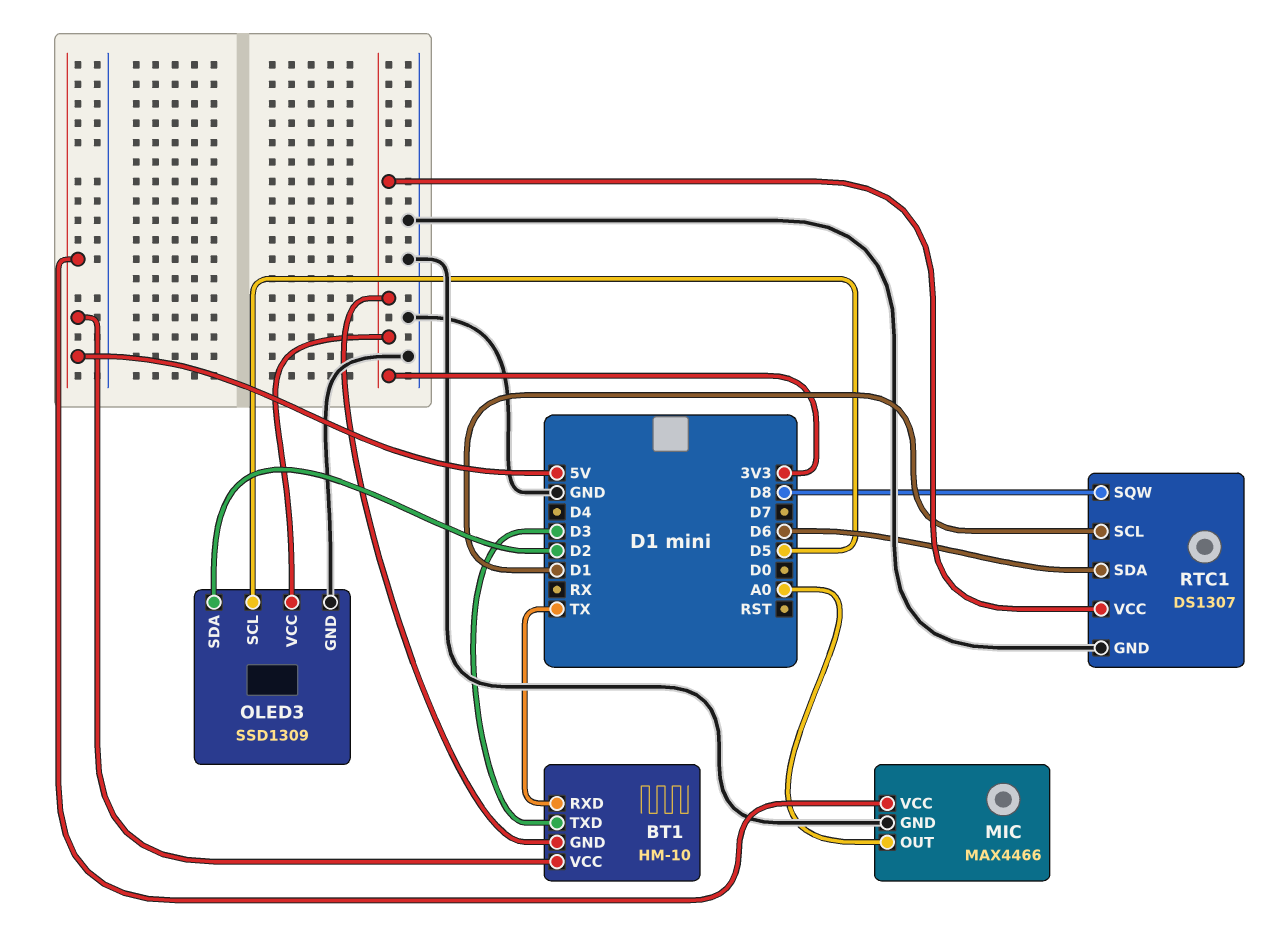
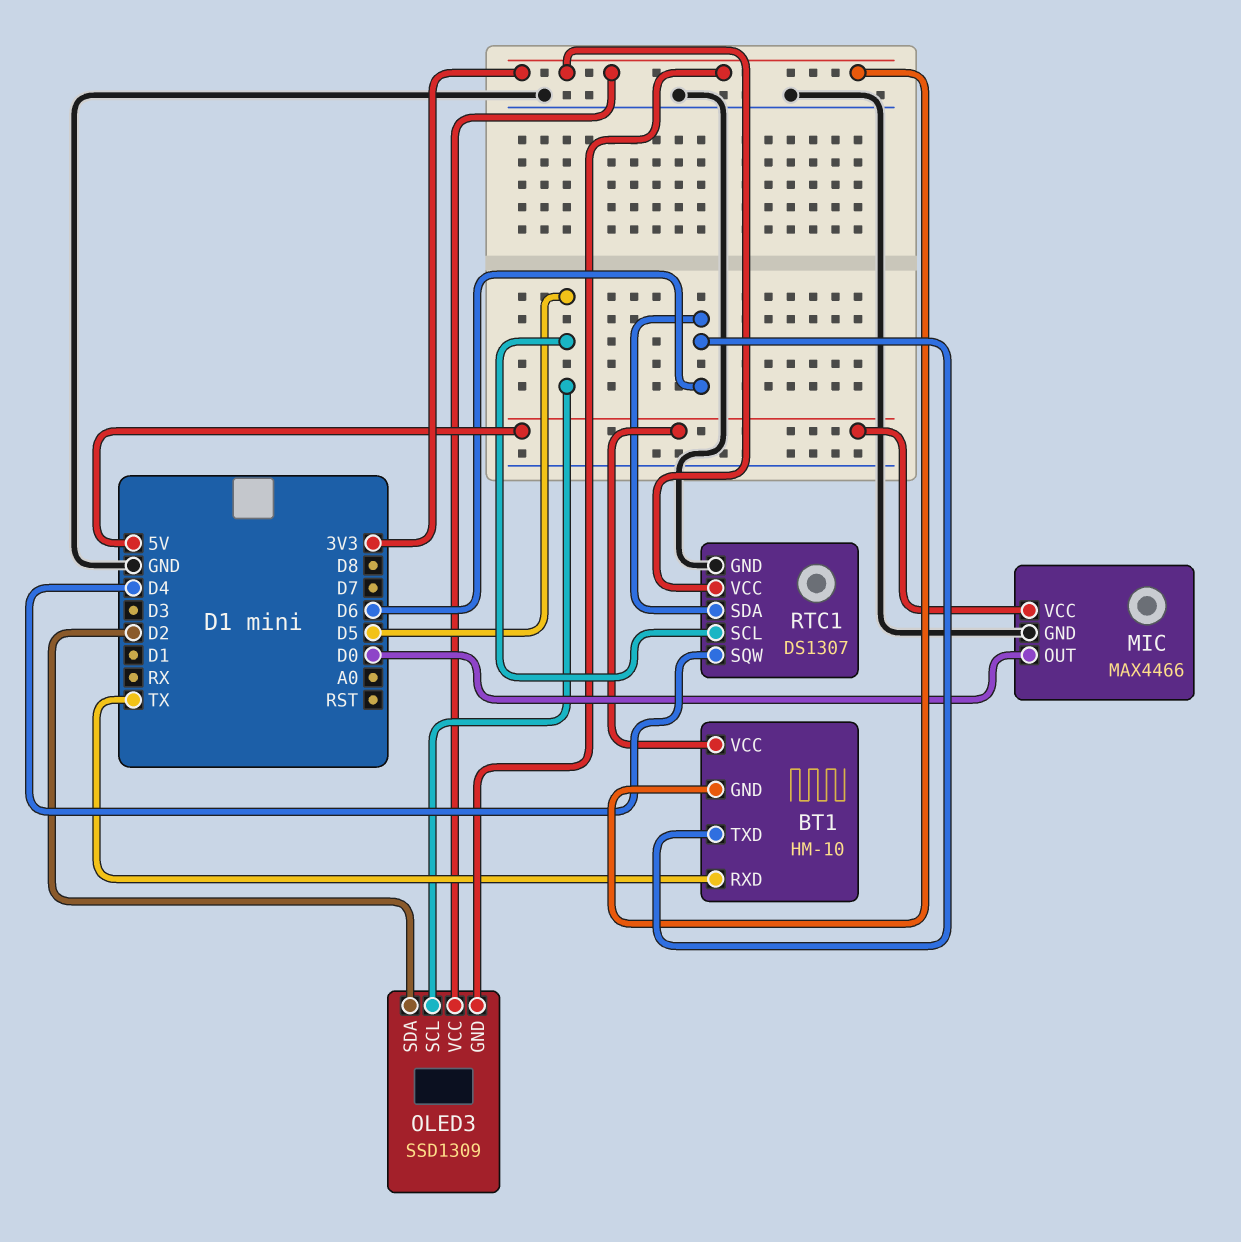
BT1 pin TXD: D3 -> D6
MIC pin OUT: A0 -> D0
OLED3 pin GND: GND -> 3V3
RTC1 pin SCL: D1 -> D5
RTC1 pin SQW: D8 -> D4

